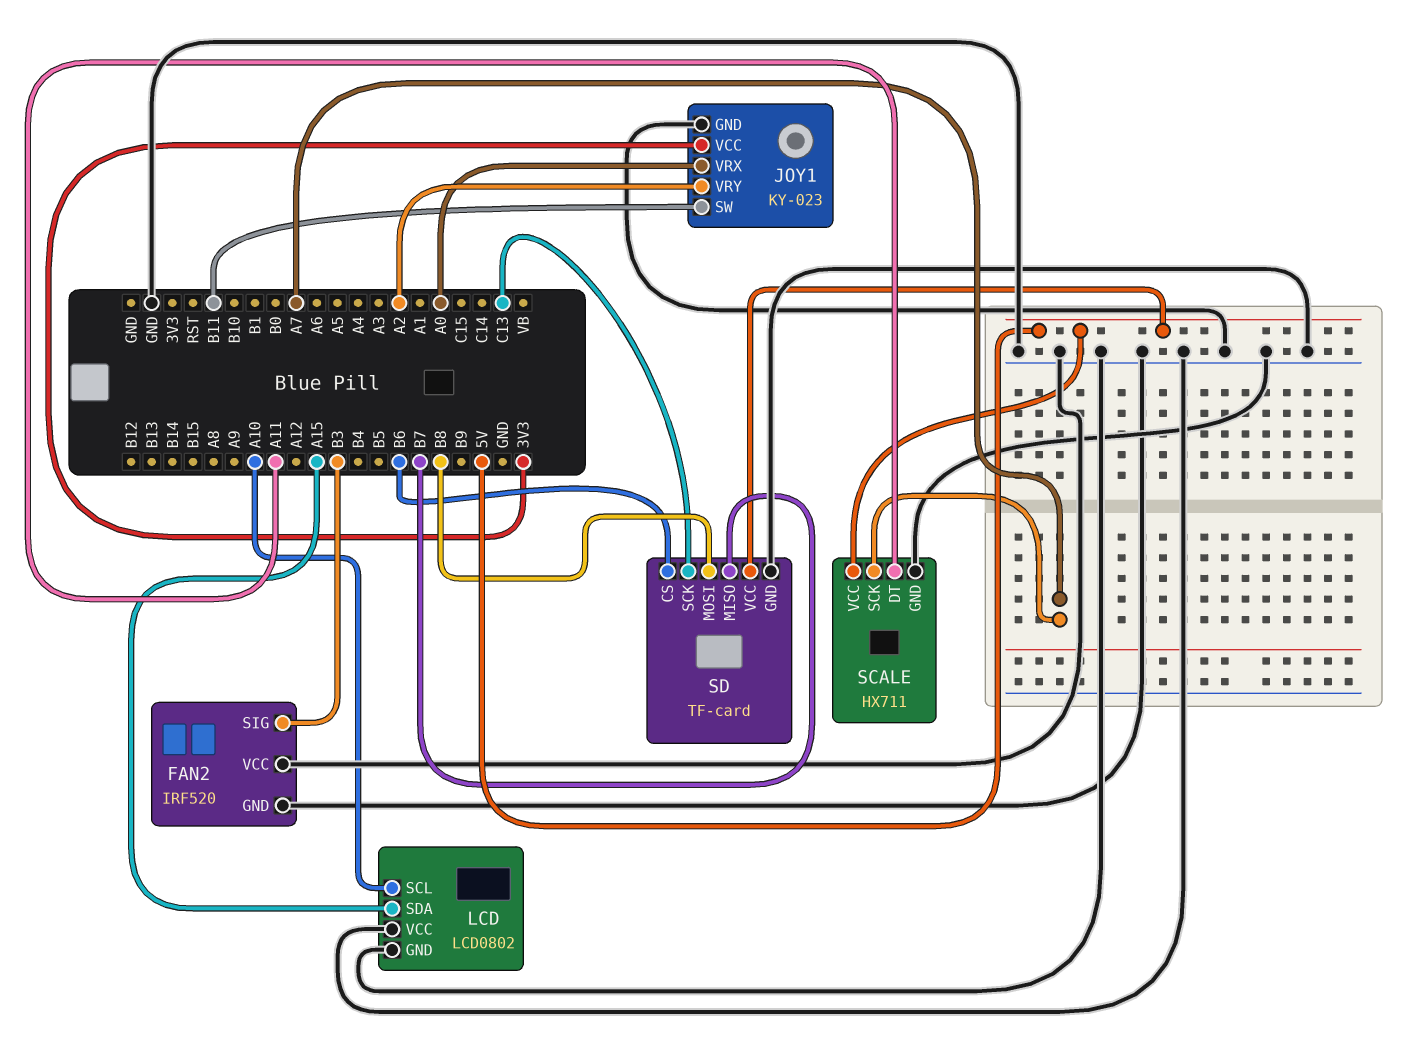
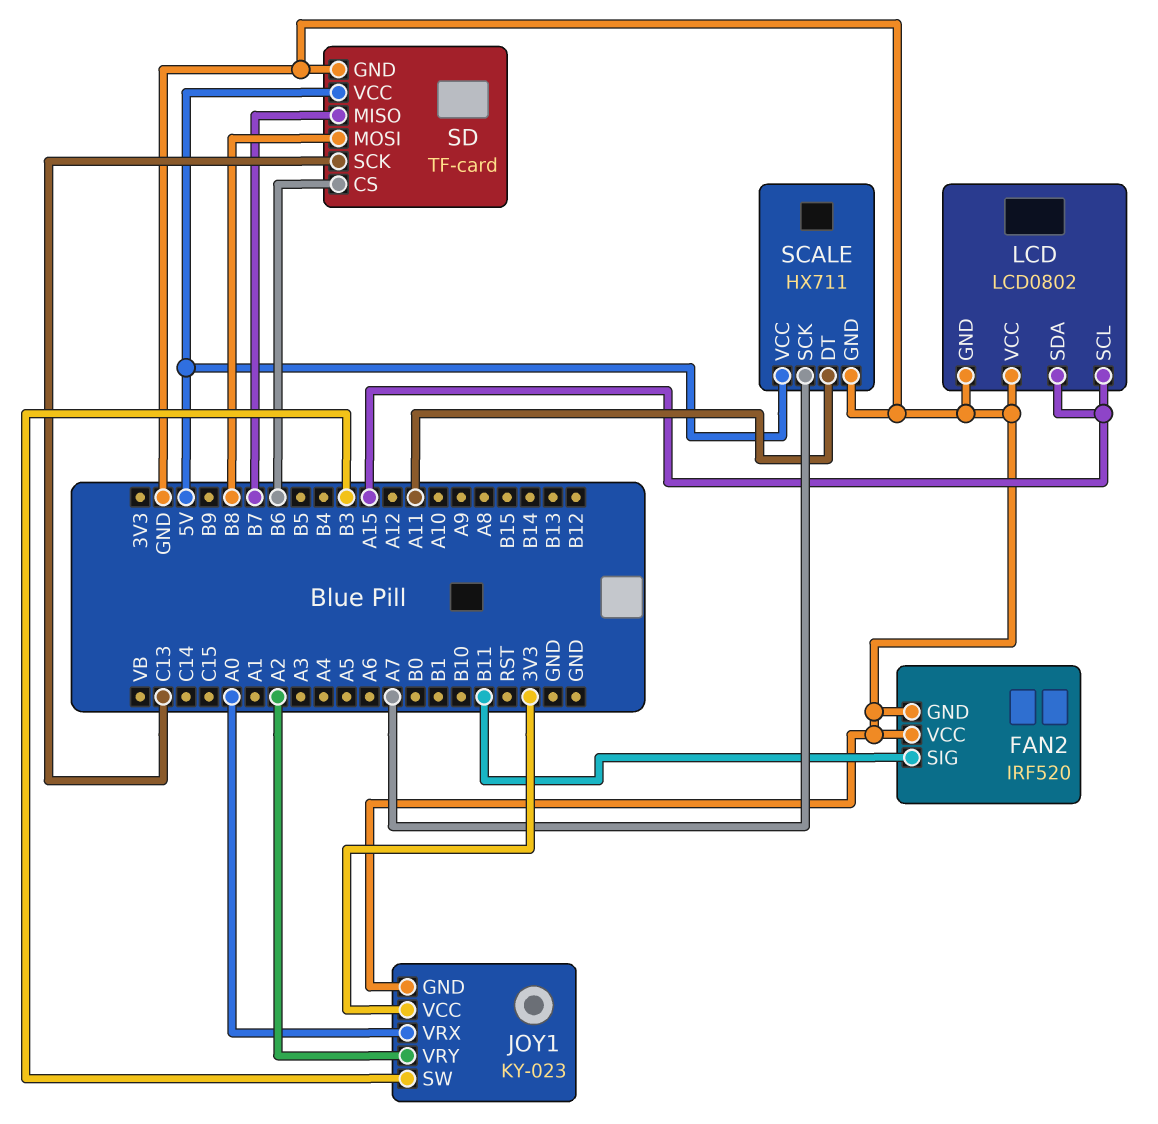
FAN2 pin SIG: B3 -> B11
JOY1 pin SW: B11 -> B3
LCD pin SCL: A10 -> A15

